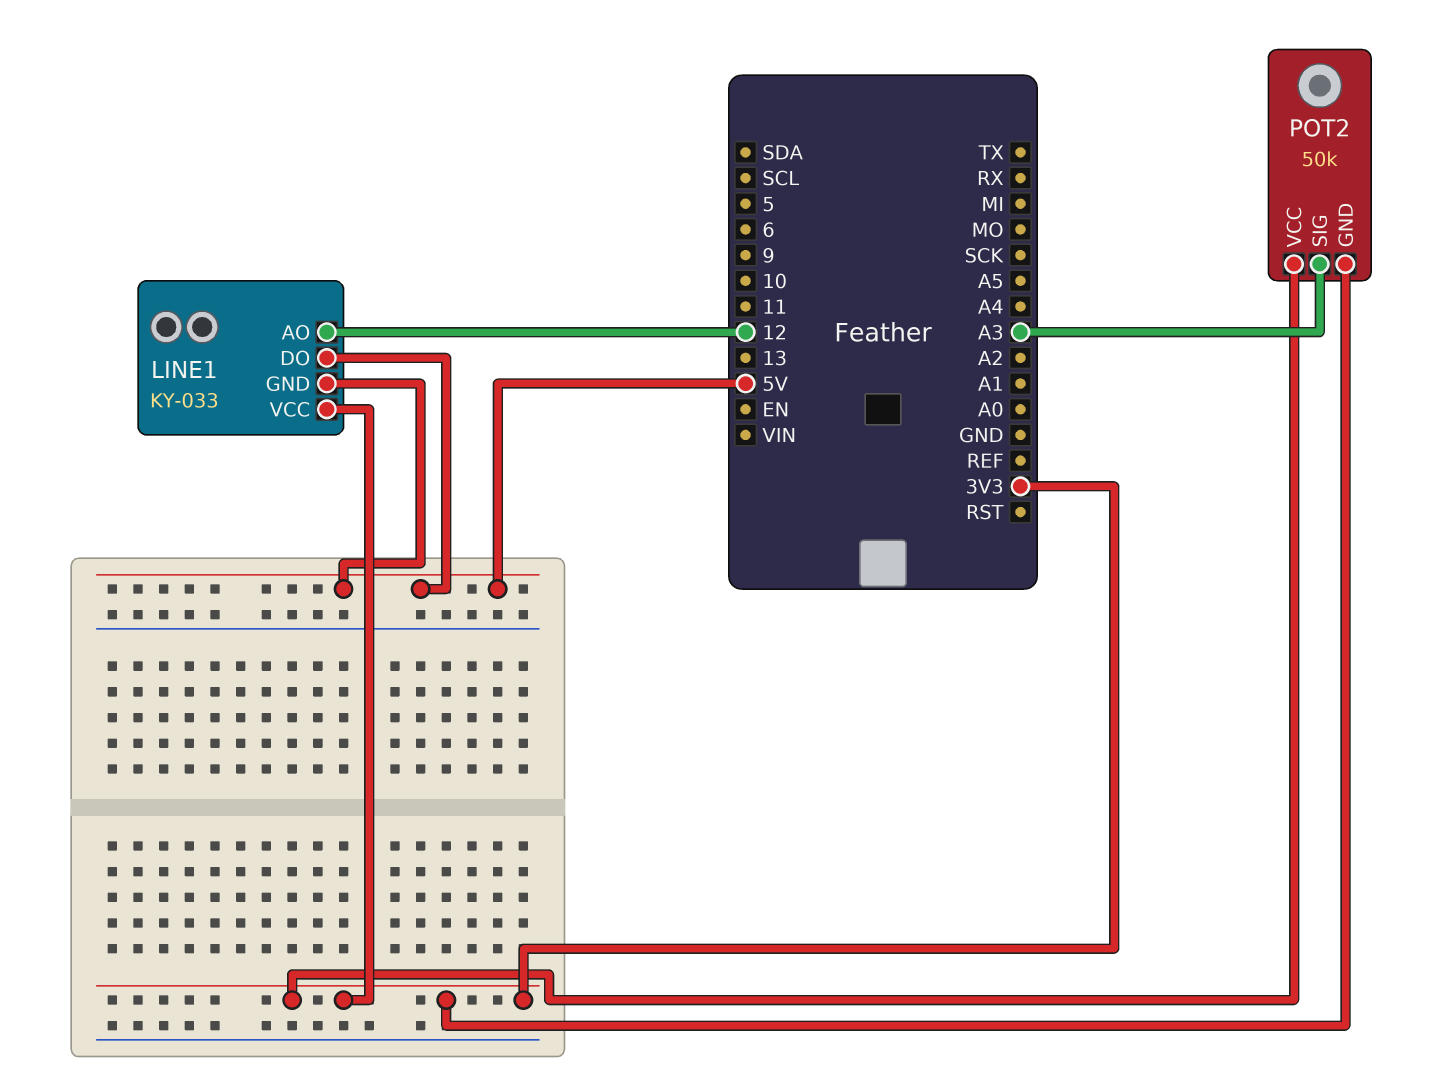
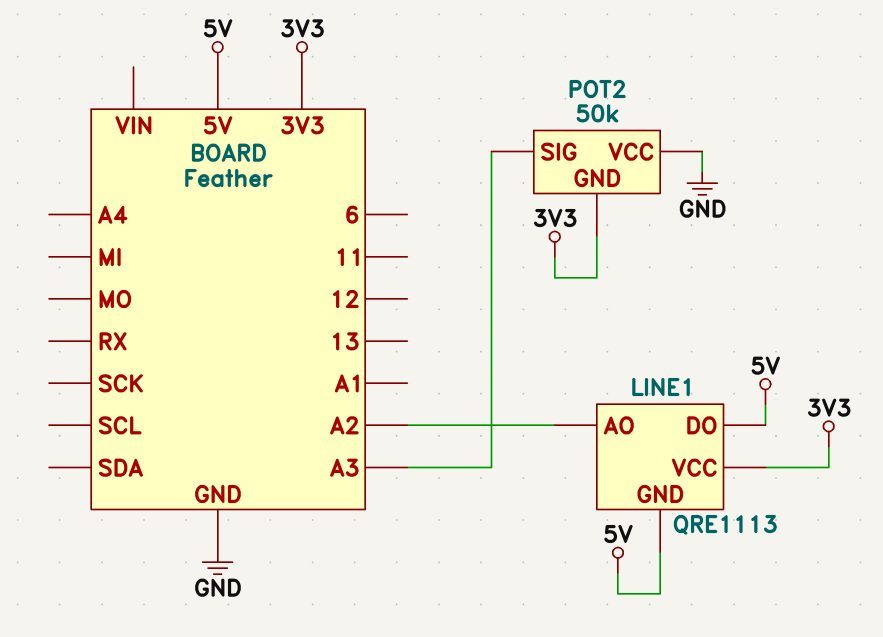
LINE1: KY-033 -> QRE1113
LINE1 pin AO: 12 -> A2
POT2 pin VCC: 3V3 -> GND

